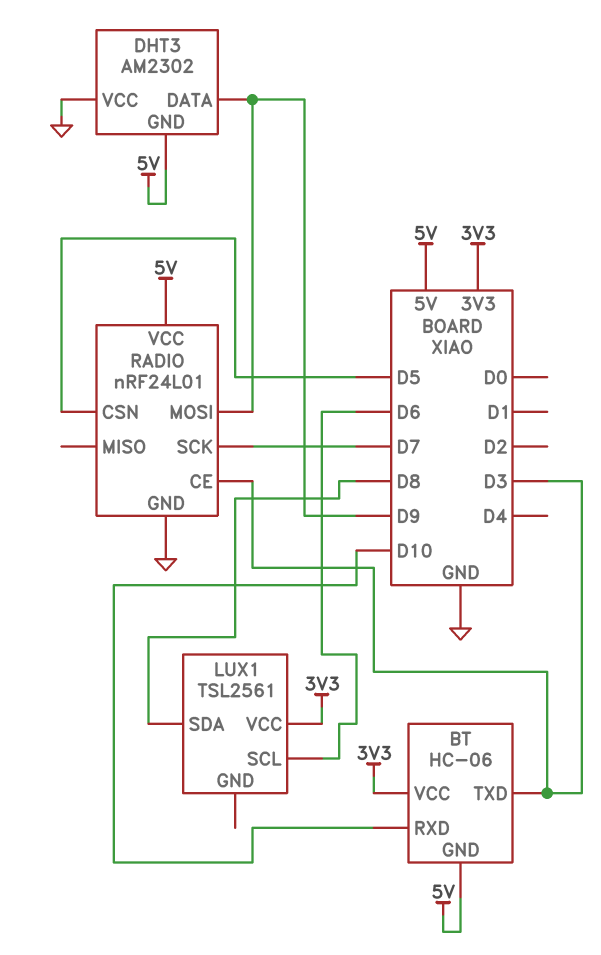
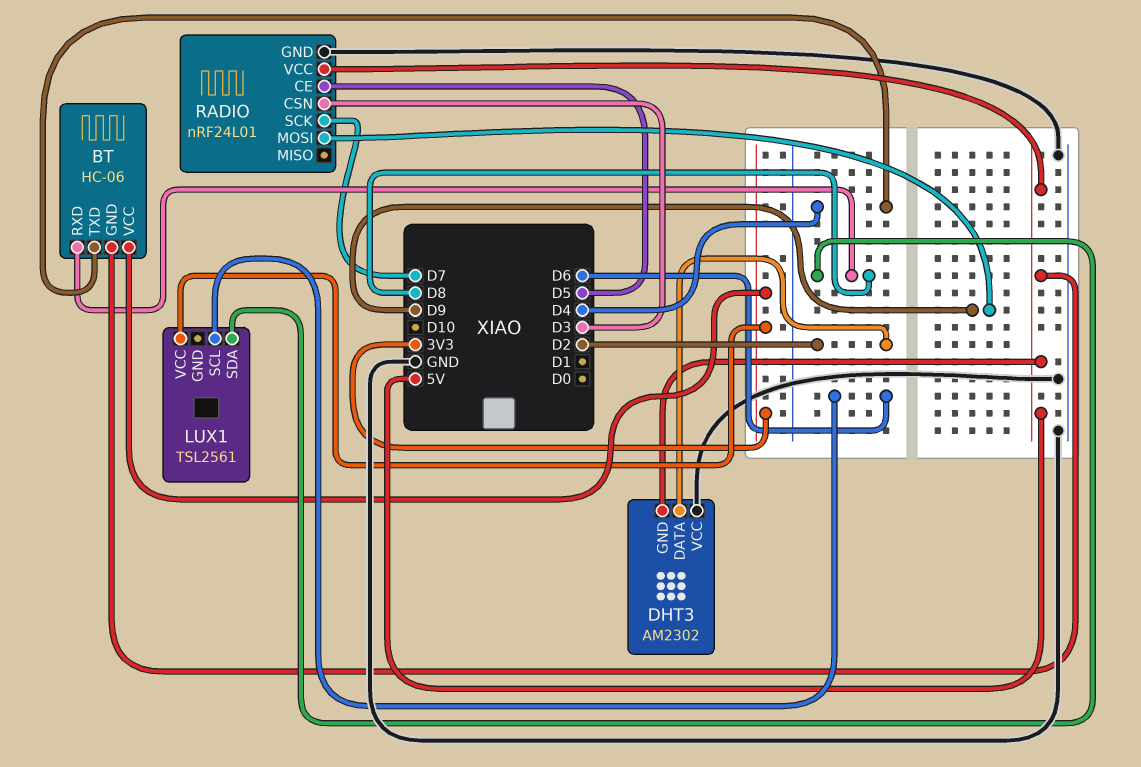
BT pin RXD: D10 -> D8
BT pin TXD: D3 -> D4
DHT3 pin DATA: D9 -> D2
RADIO pin CE: D3 -> D5
RADIO pin CSN: D5 -> D3

